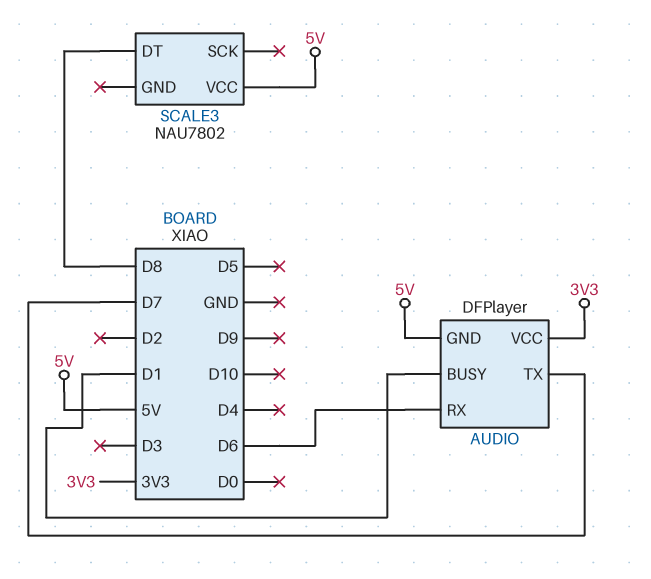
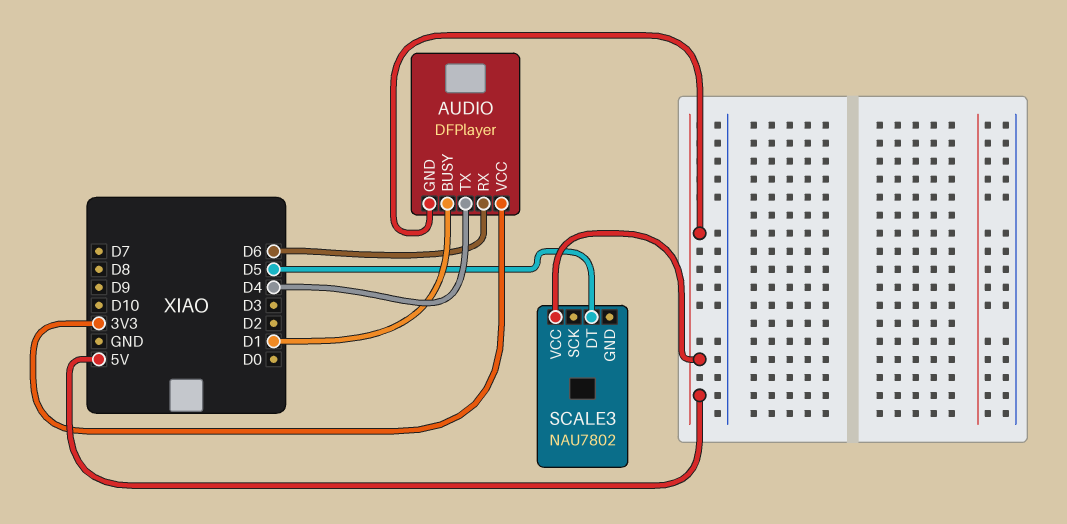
AUDIO pin TX: D7 -> D4
SCALE3 pin DT: D8 -> D5

